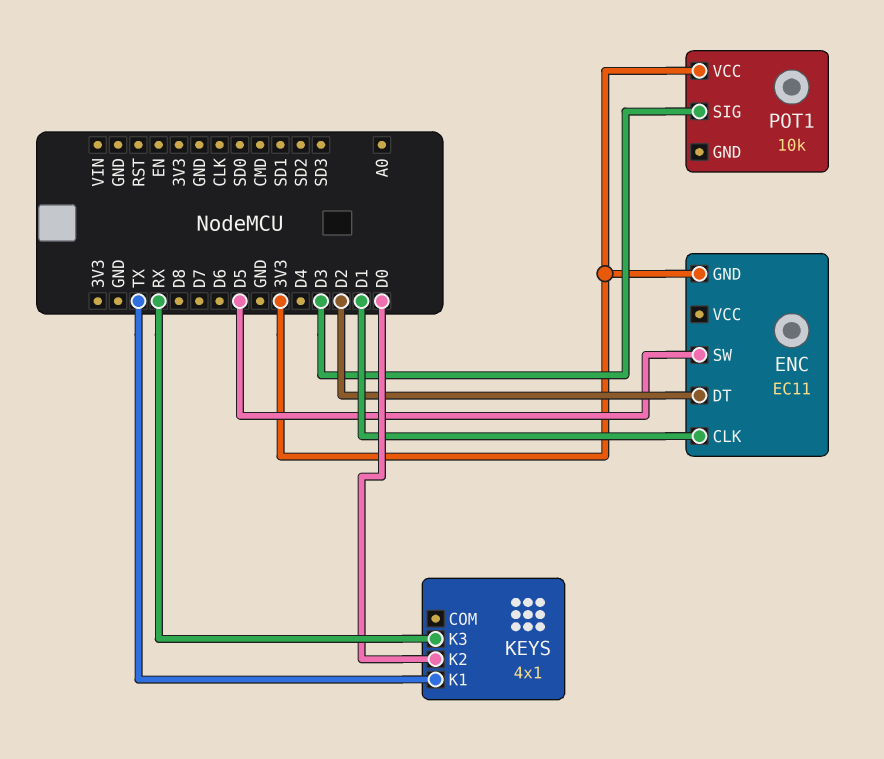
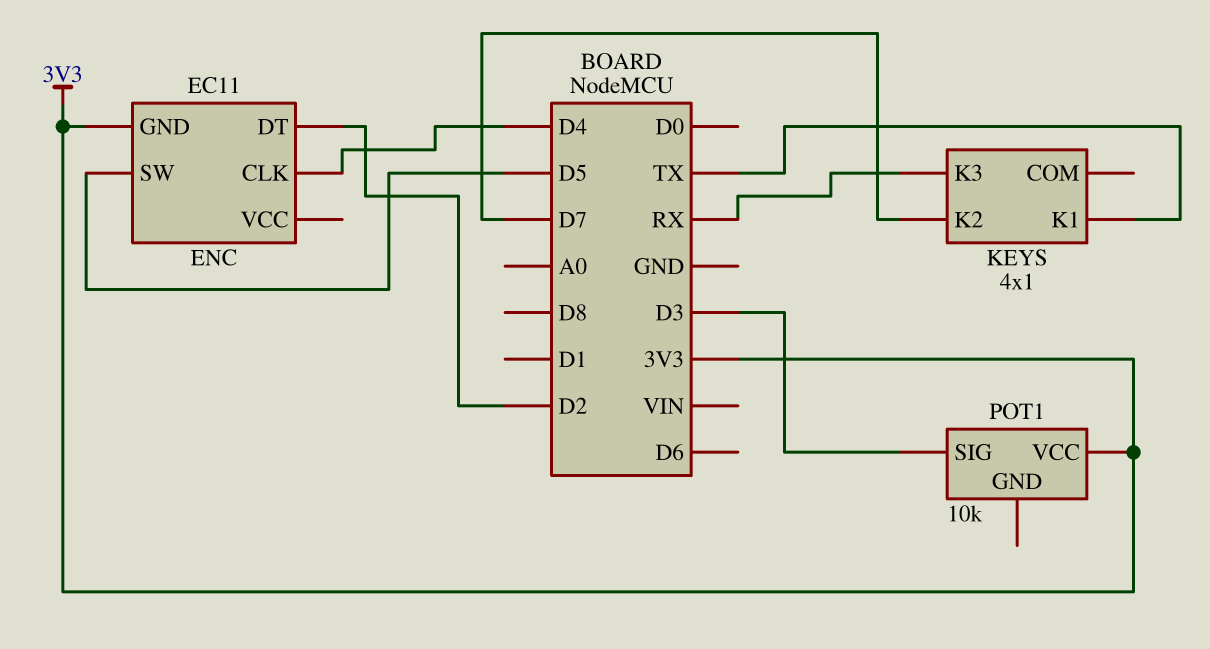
ENC pin CLK: D1 -> D4
KEYS pin K2: D0 -> D7

